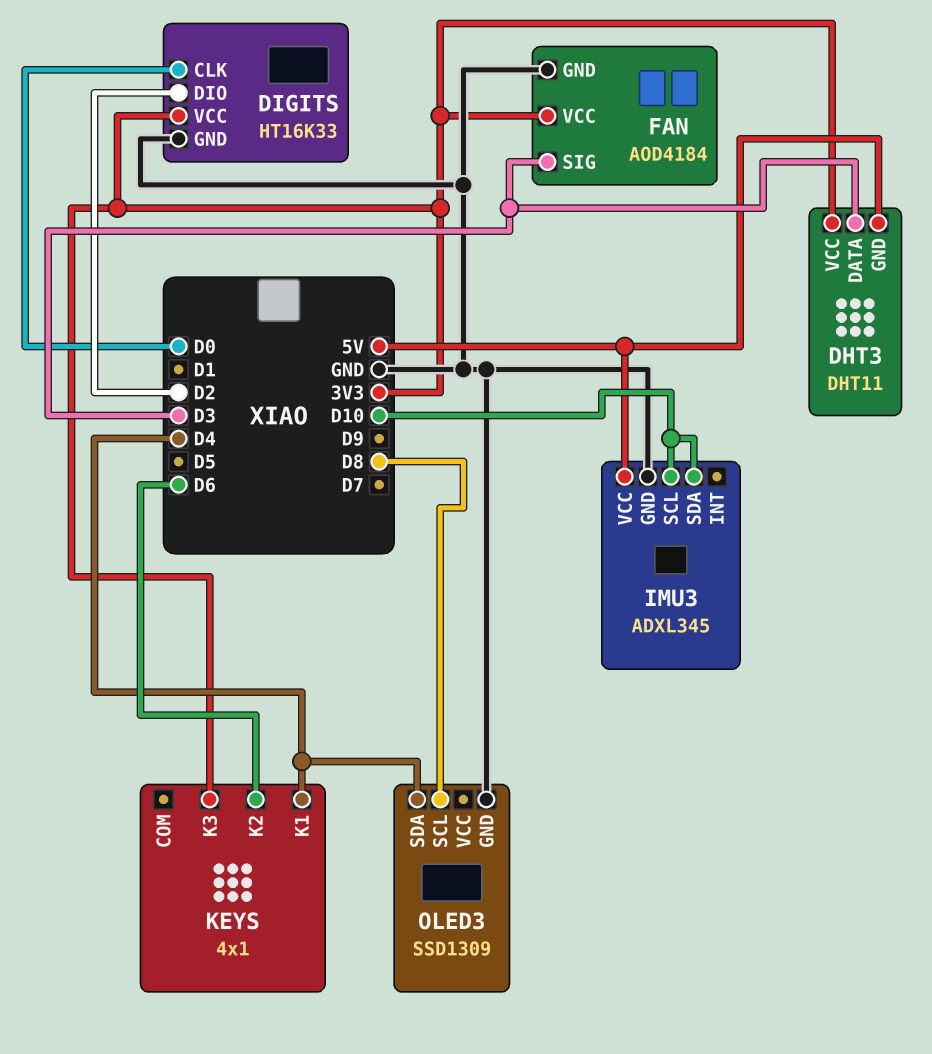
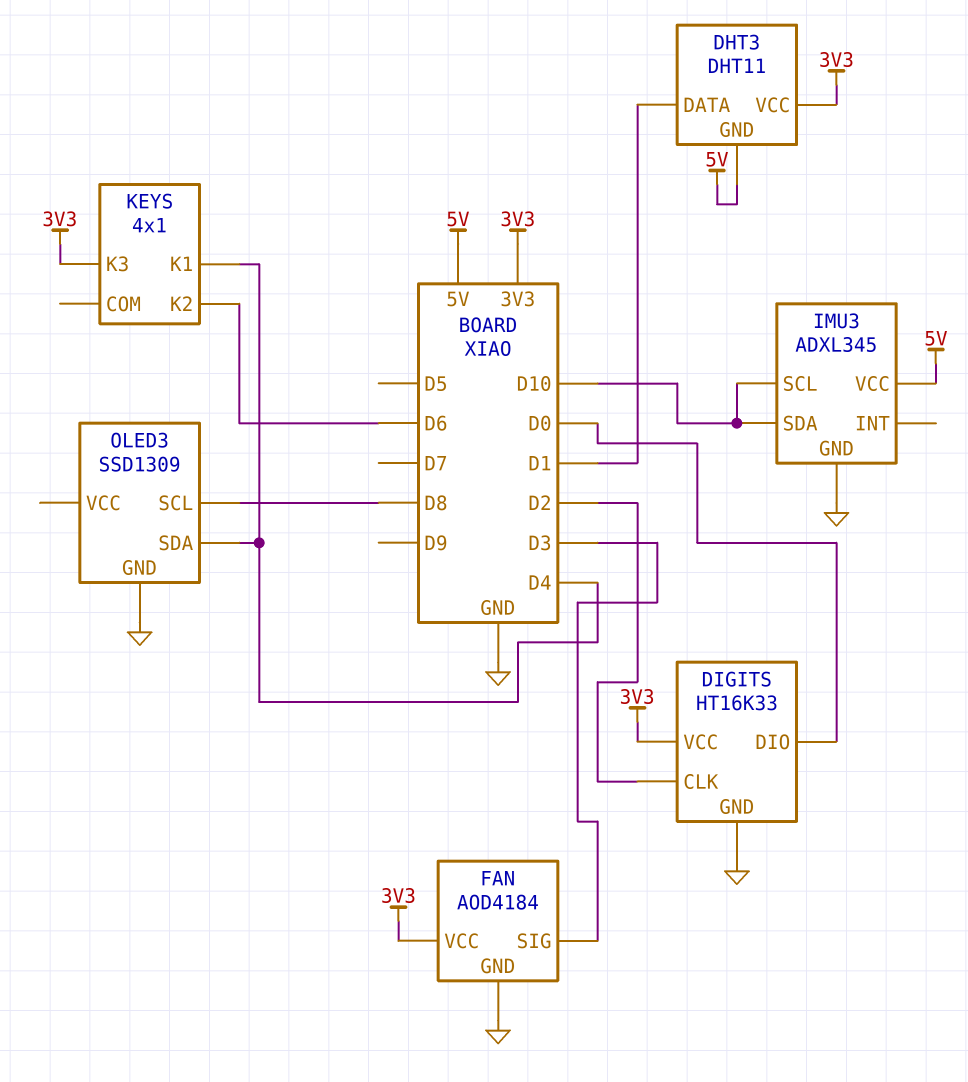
DHT3 pin DATA: D3 -> D1
DIGITS pin CLK: D0 -> D2
DIGITS pin DIO: D2 -> D0

